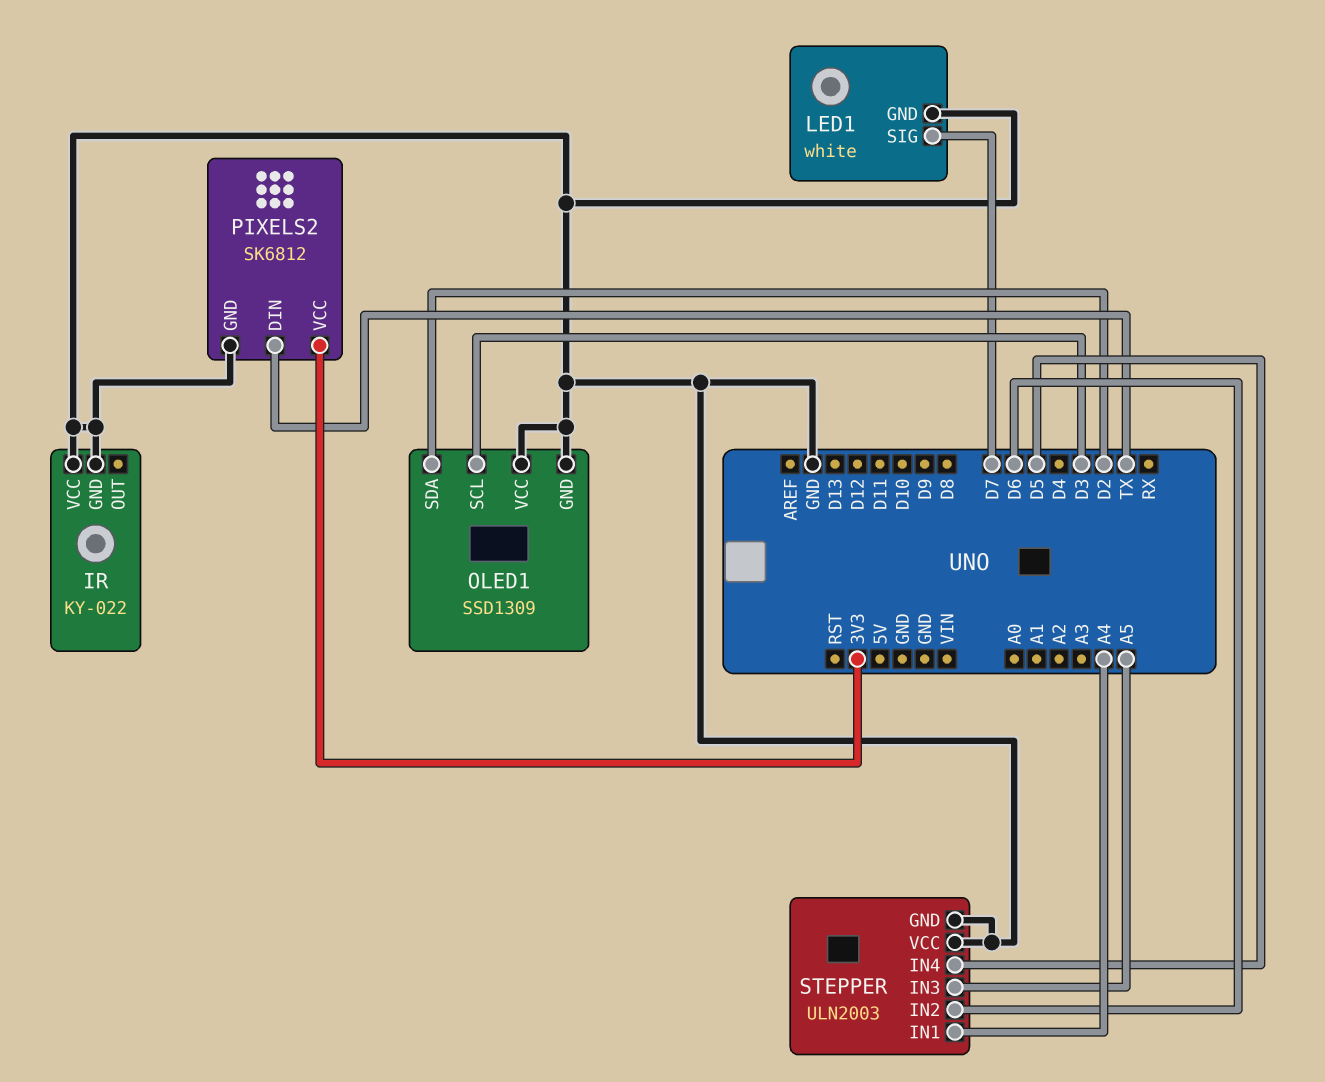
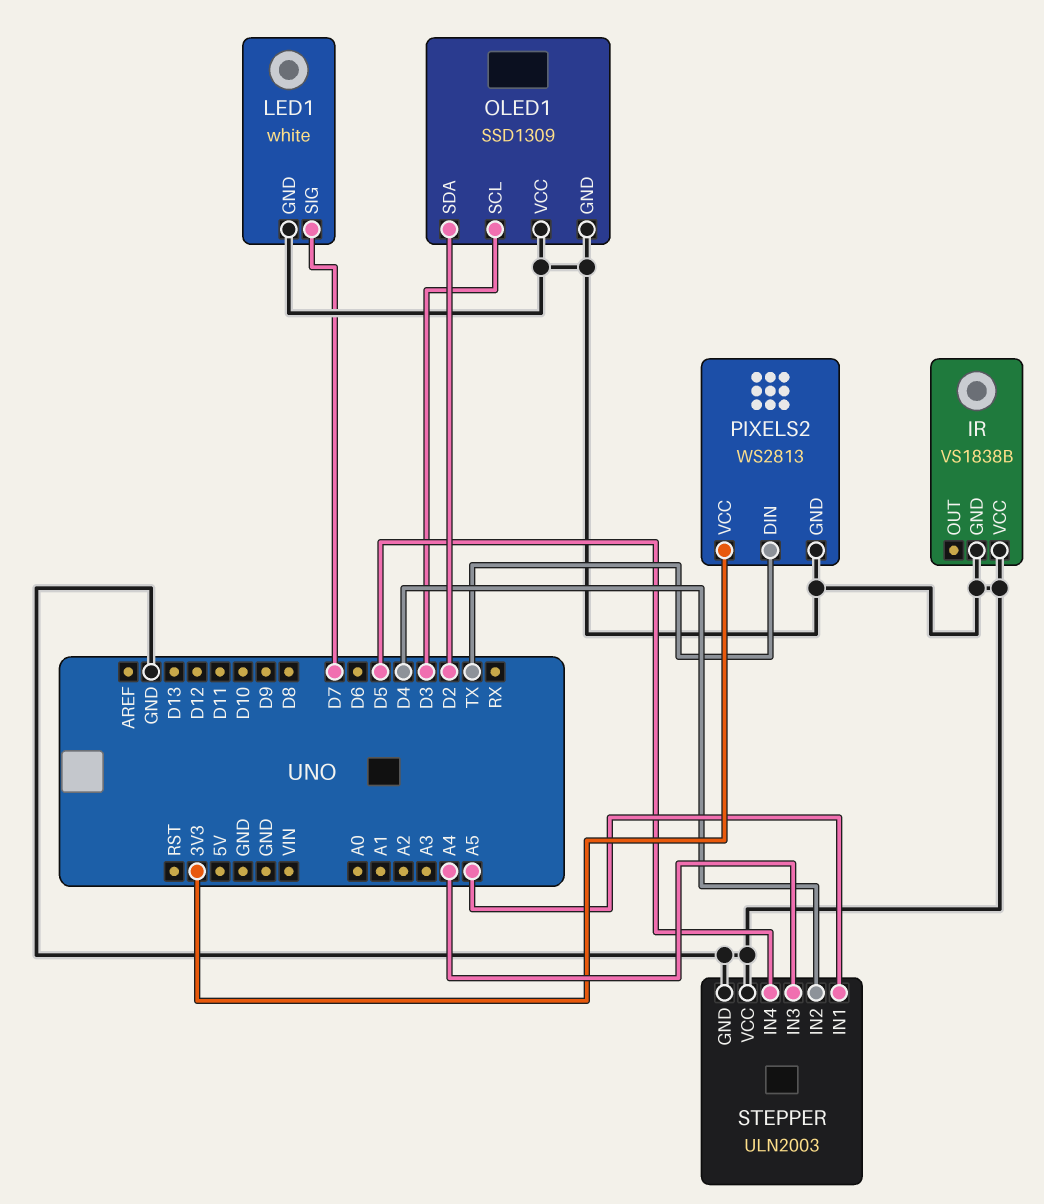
IR: KY-022 -> VS1838B
PIXELS2: SK6812 -> WS2813
STEPPER pin IN1: A4 -> A5
STEPPER pin IN2: D6 -> D4
STEPPER pin IN3: A5 -> A4

